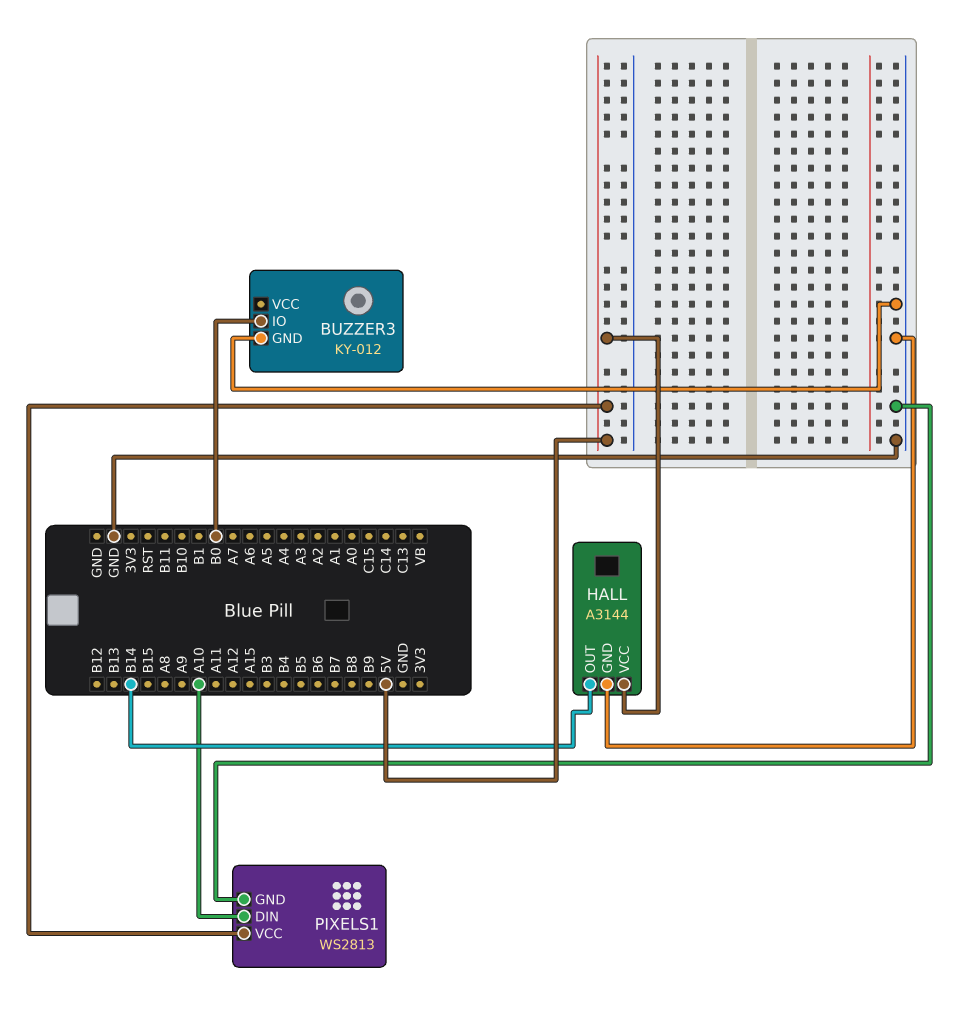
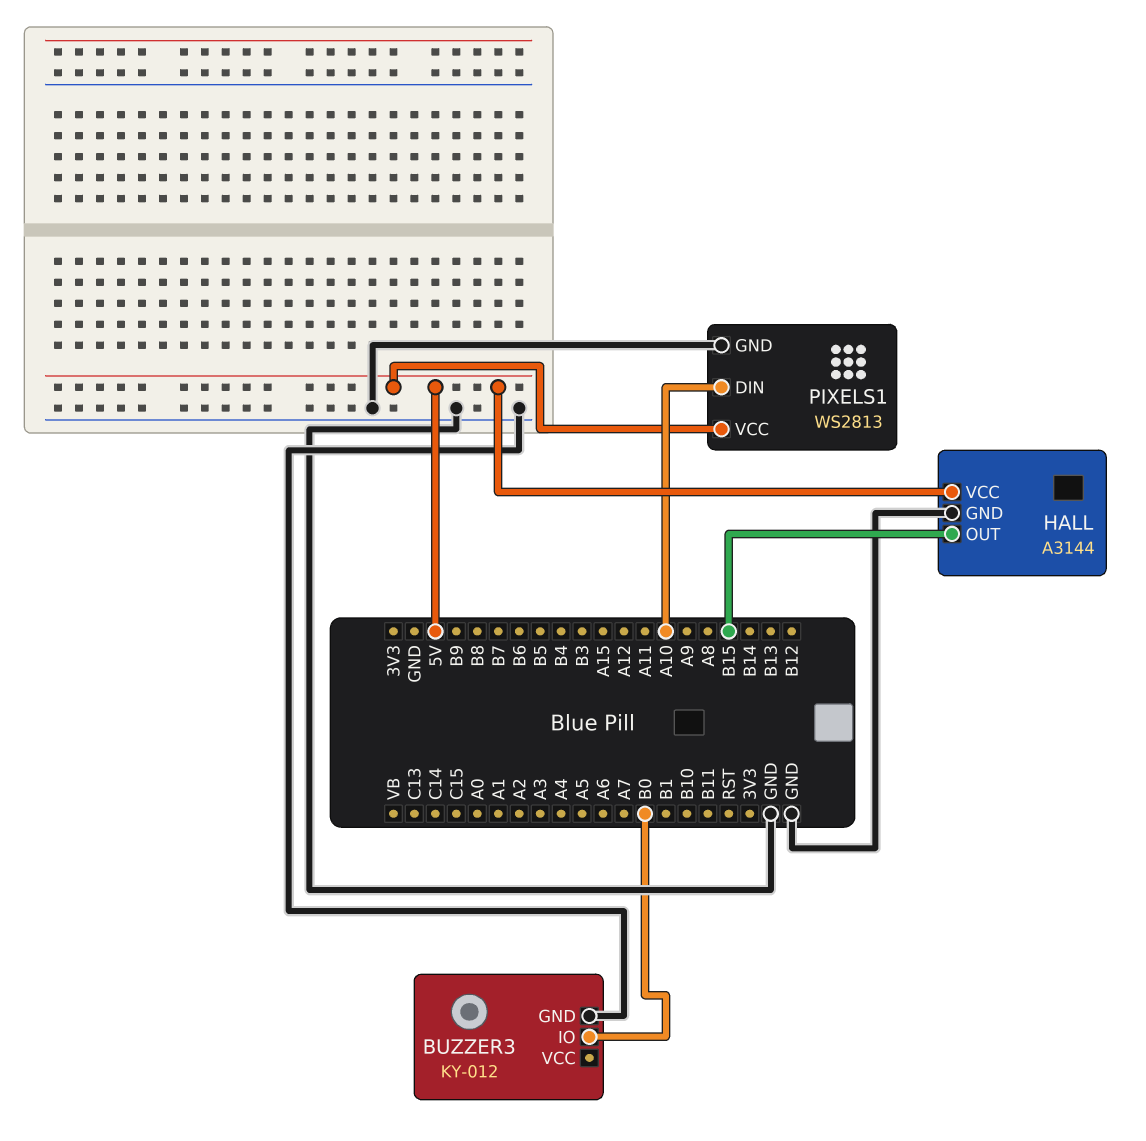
HALL pin OUT: B14 -> B15

